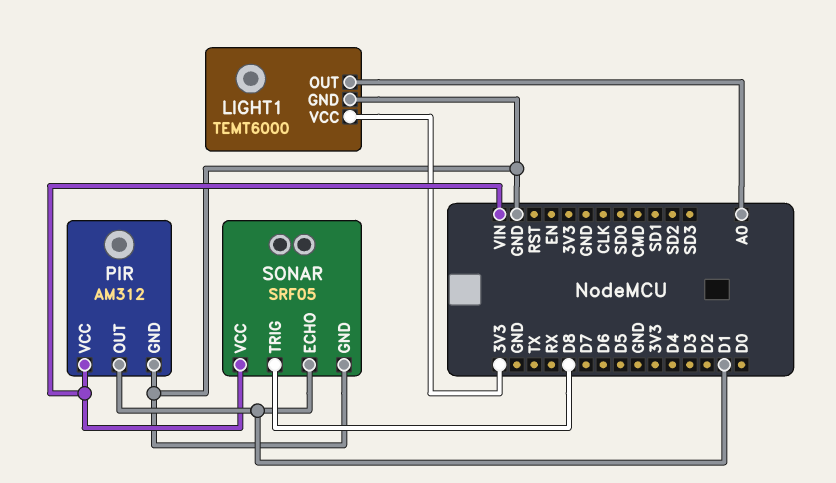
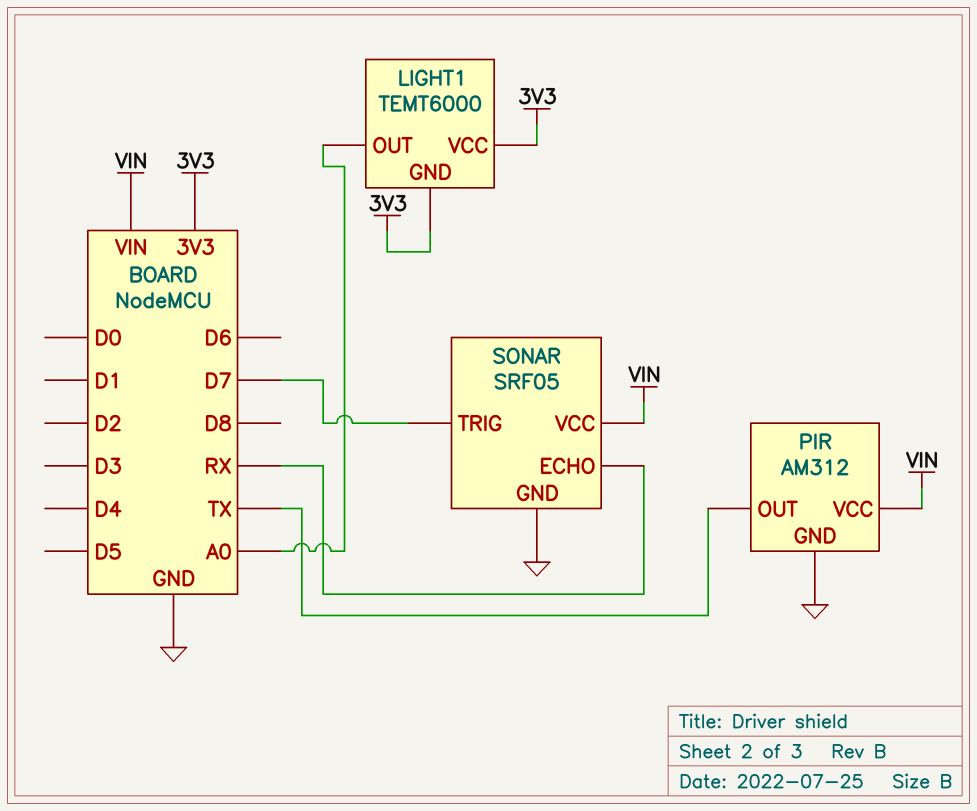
LIGHT1 pin GND: GND -> 3V3
PIR pin OUT: D1 -> TX
SONAR pin ECHO: D1 -> RX
SONAR pin TRIG: D8 -> D7

